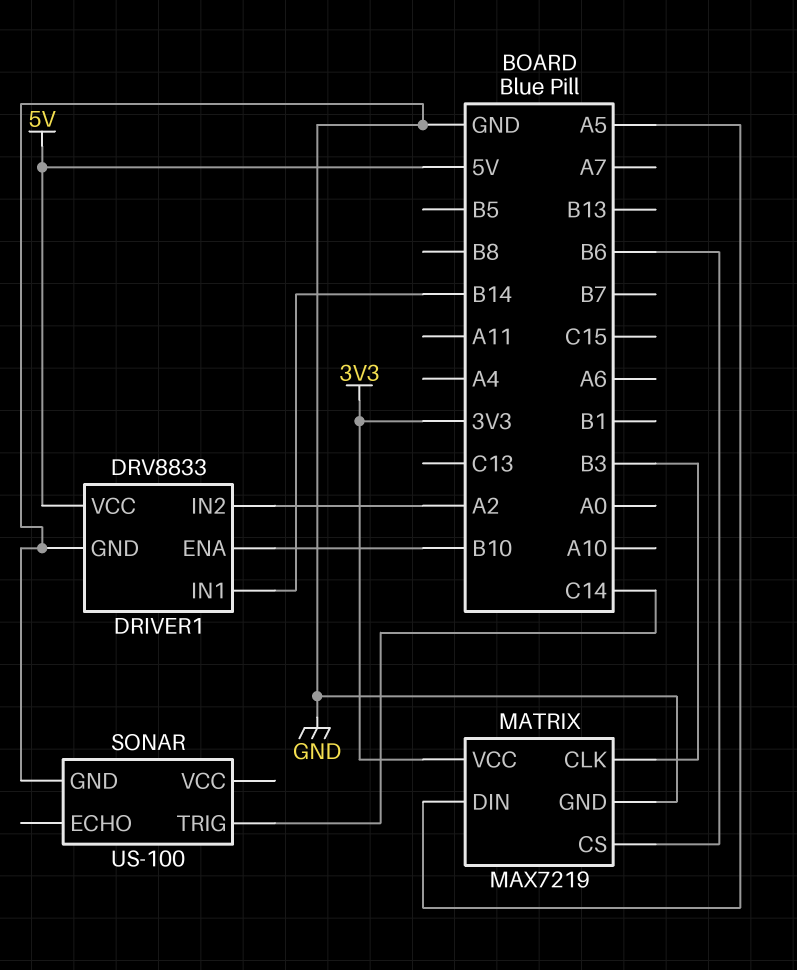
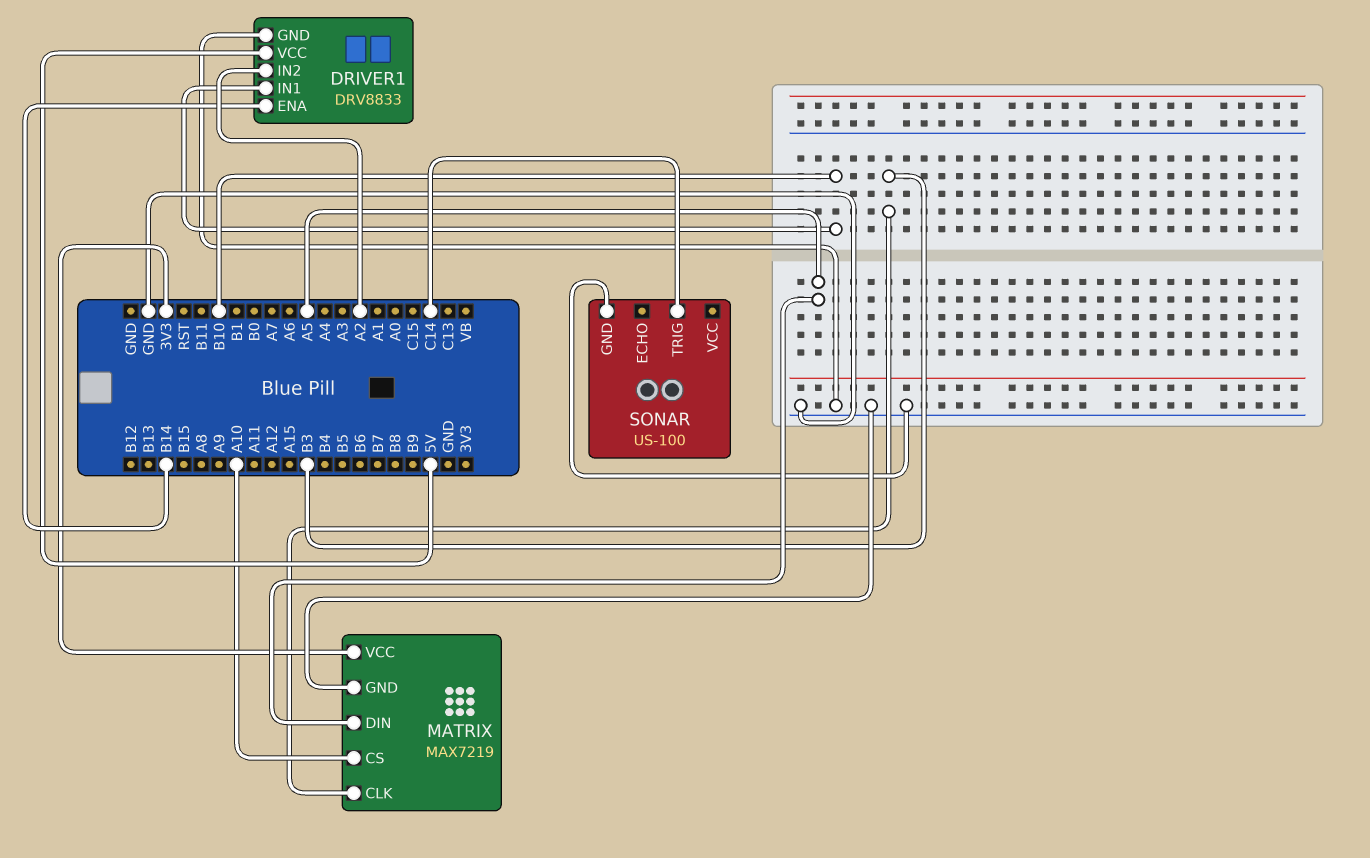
DRIVER1 pin ENA: B10 -> B14
DRIVER1 pin IN1: B14 -> B10
MATRIX pin CS: B6 -> A10

